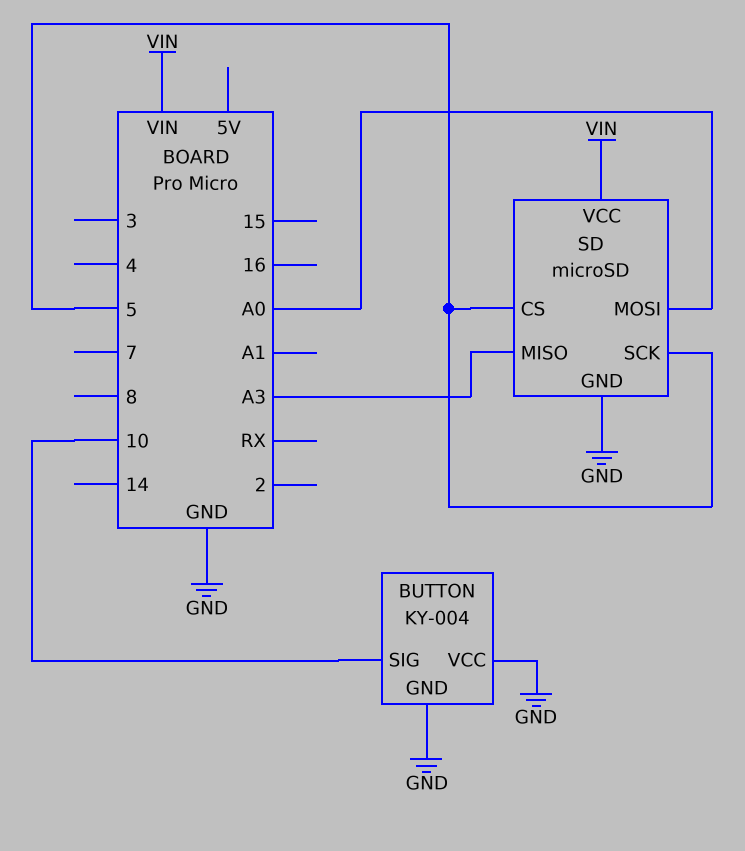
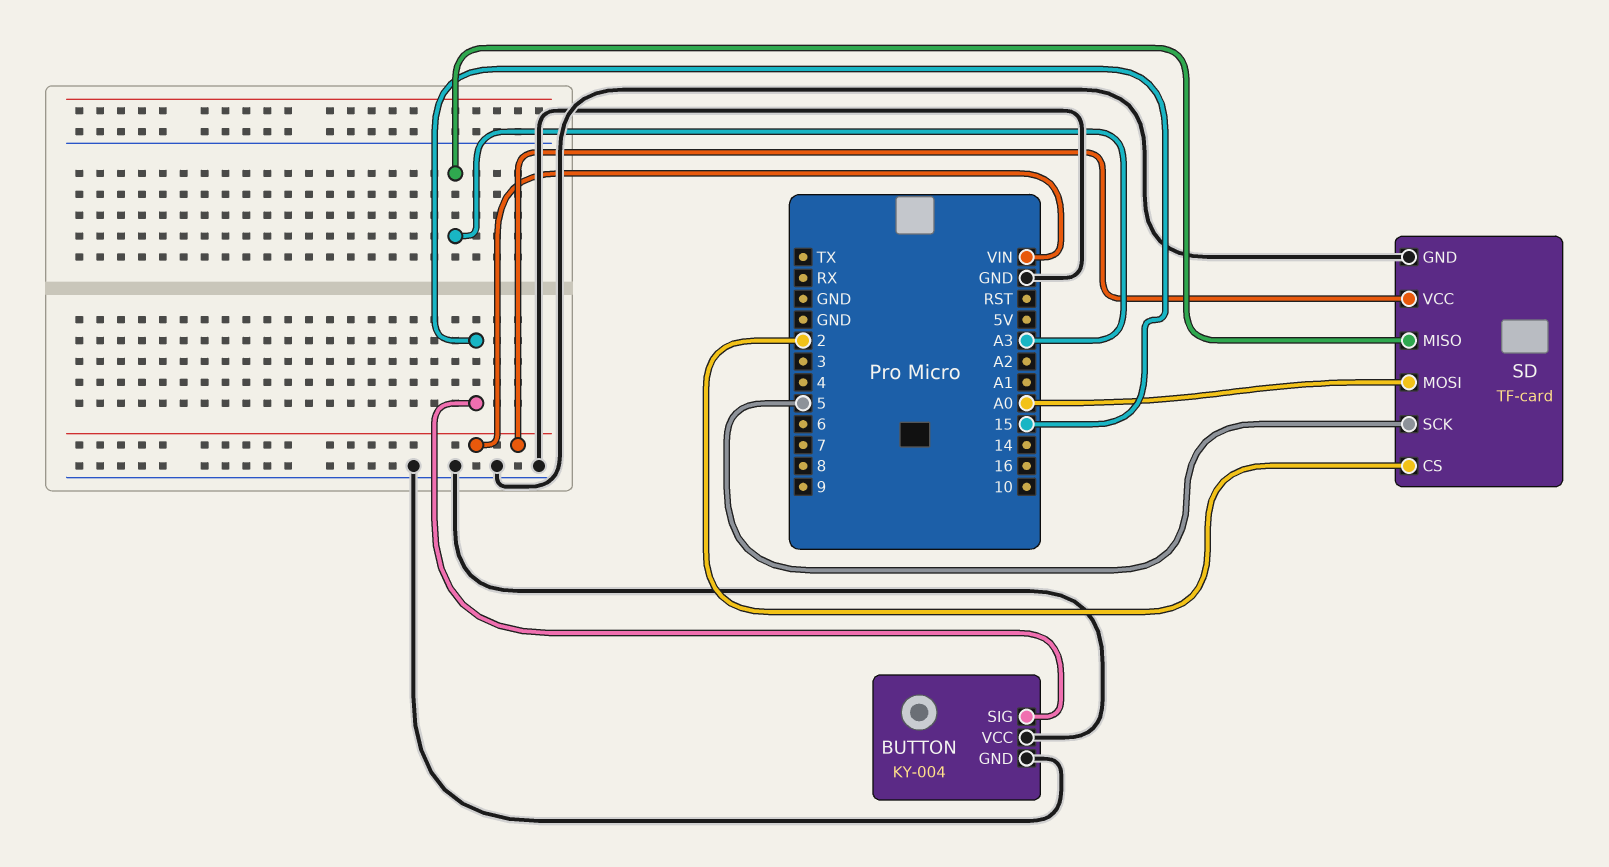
BUTTON pin SIG: 10 -> 15
SD: microSD -> TF-card
SD pin CS: 5 -> 2

